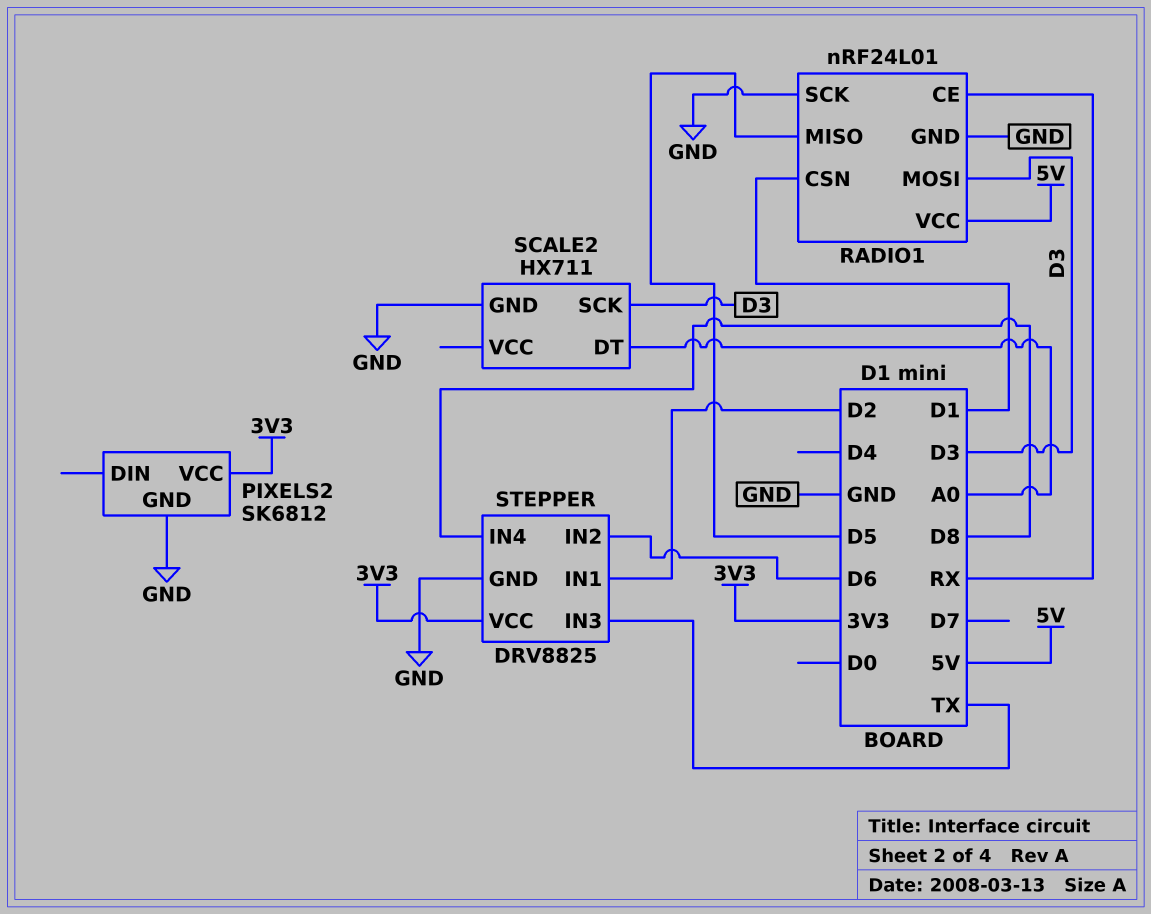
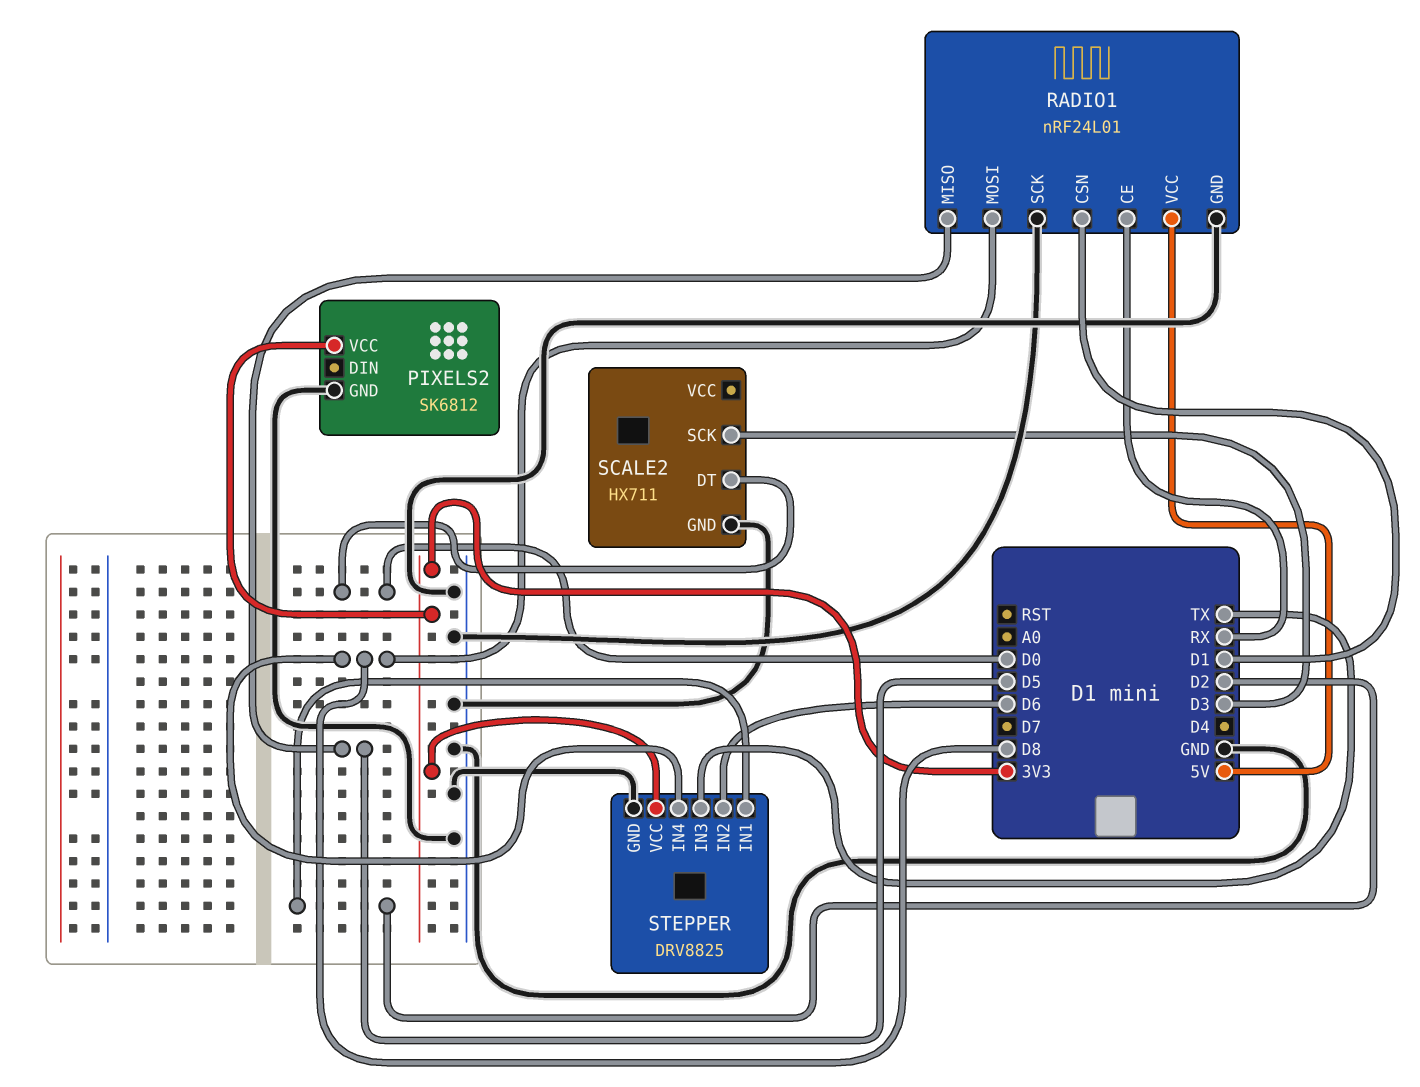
RADIO1 pin MOSI: D3 -> D8
SCALE2 pin DT: A0 -> D0

